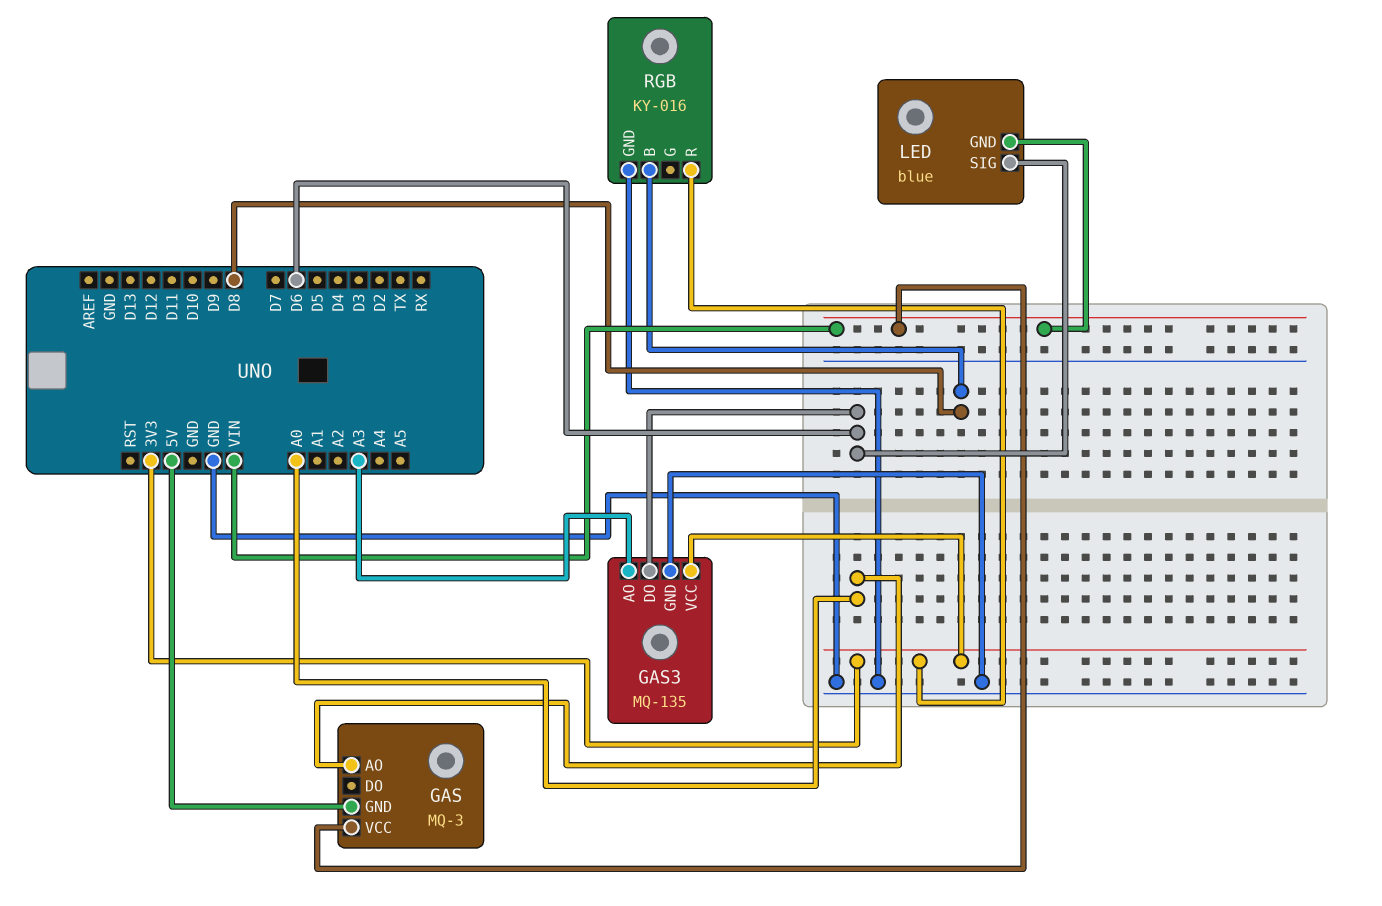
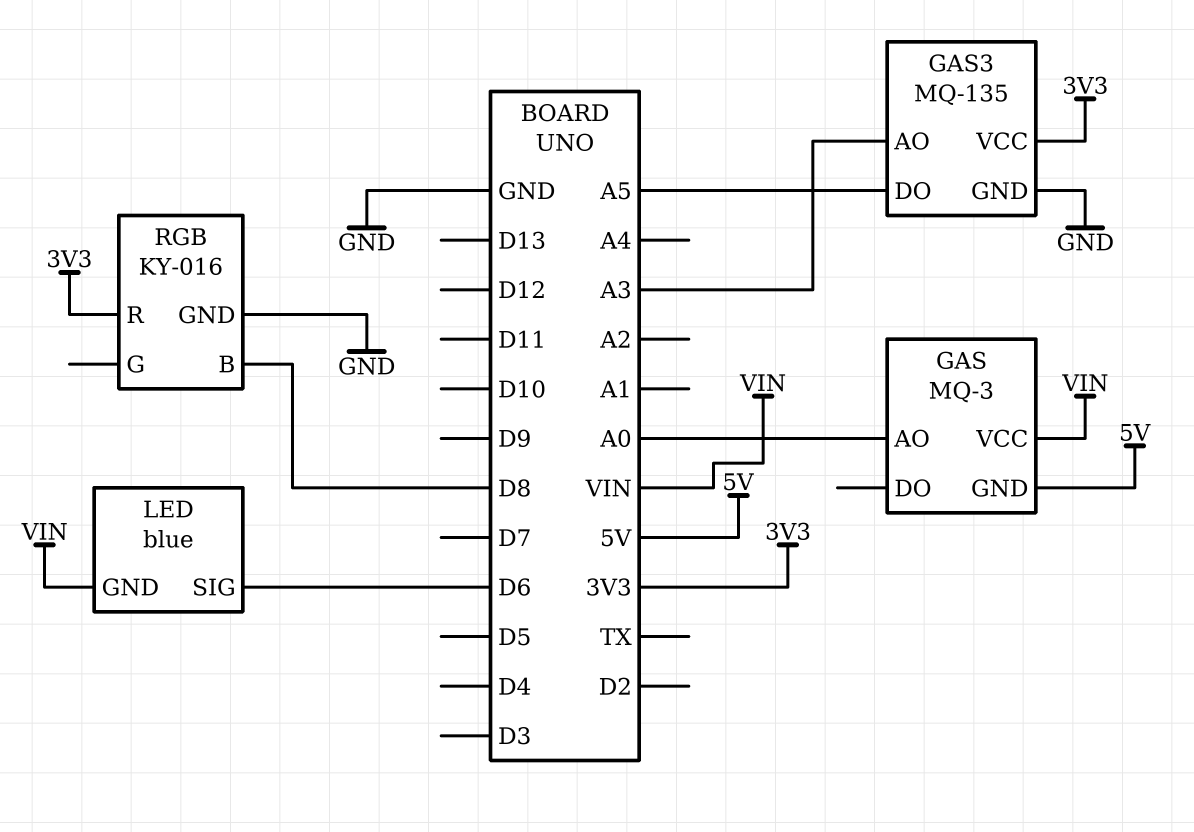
GAS3 pin DO: D6 -> A5

